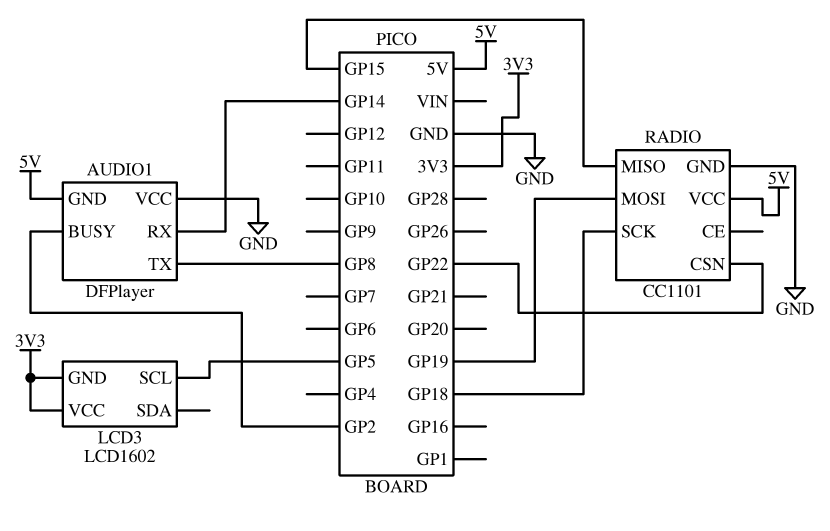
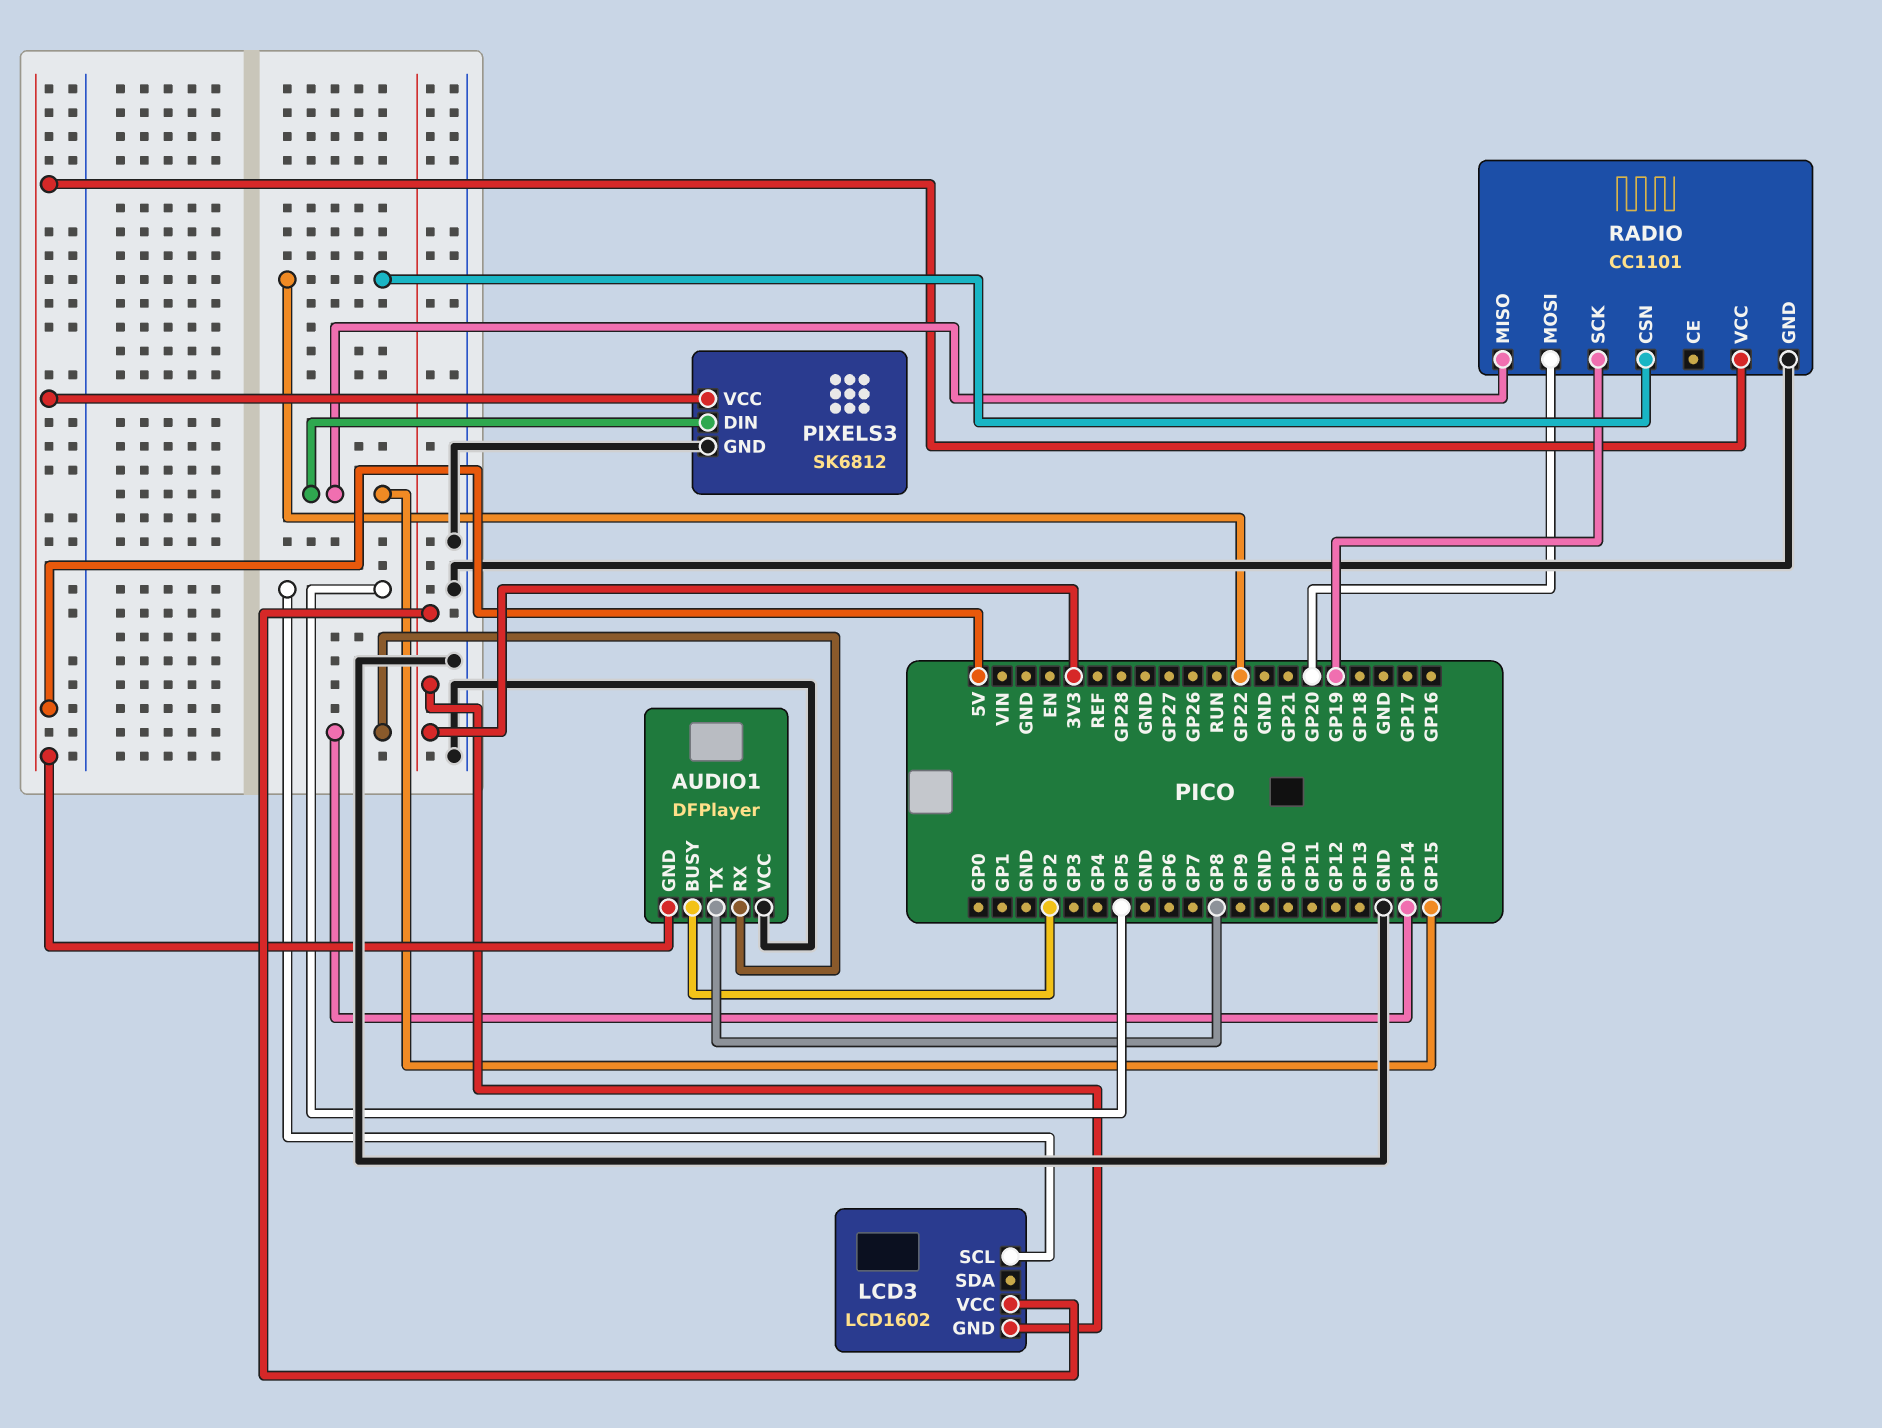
PIXELS3: none -> SK6812
PIXELS3 pin DIN: none -> GP15
PIXELS3 pin GND: none -> GND
PIXELS3 pin VCC: none -> 5V
RADIO pin MOSI: GP19 -> GP20
RADIO pin SCK: GP18 -> GP19

